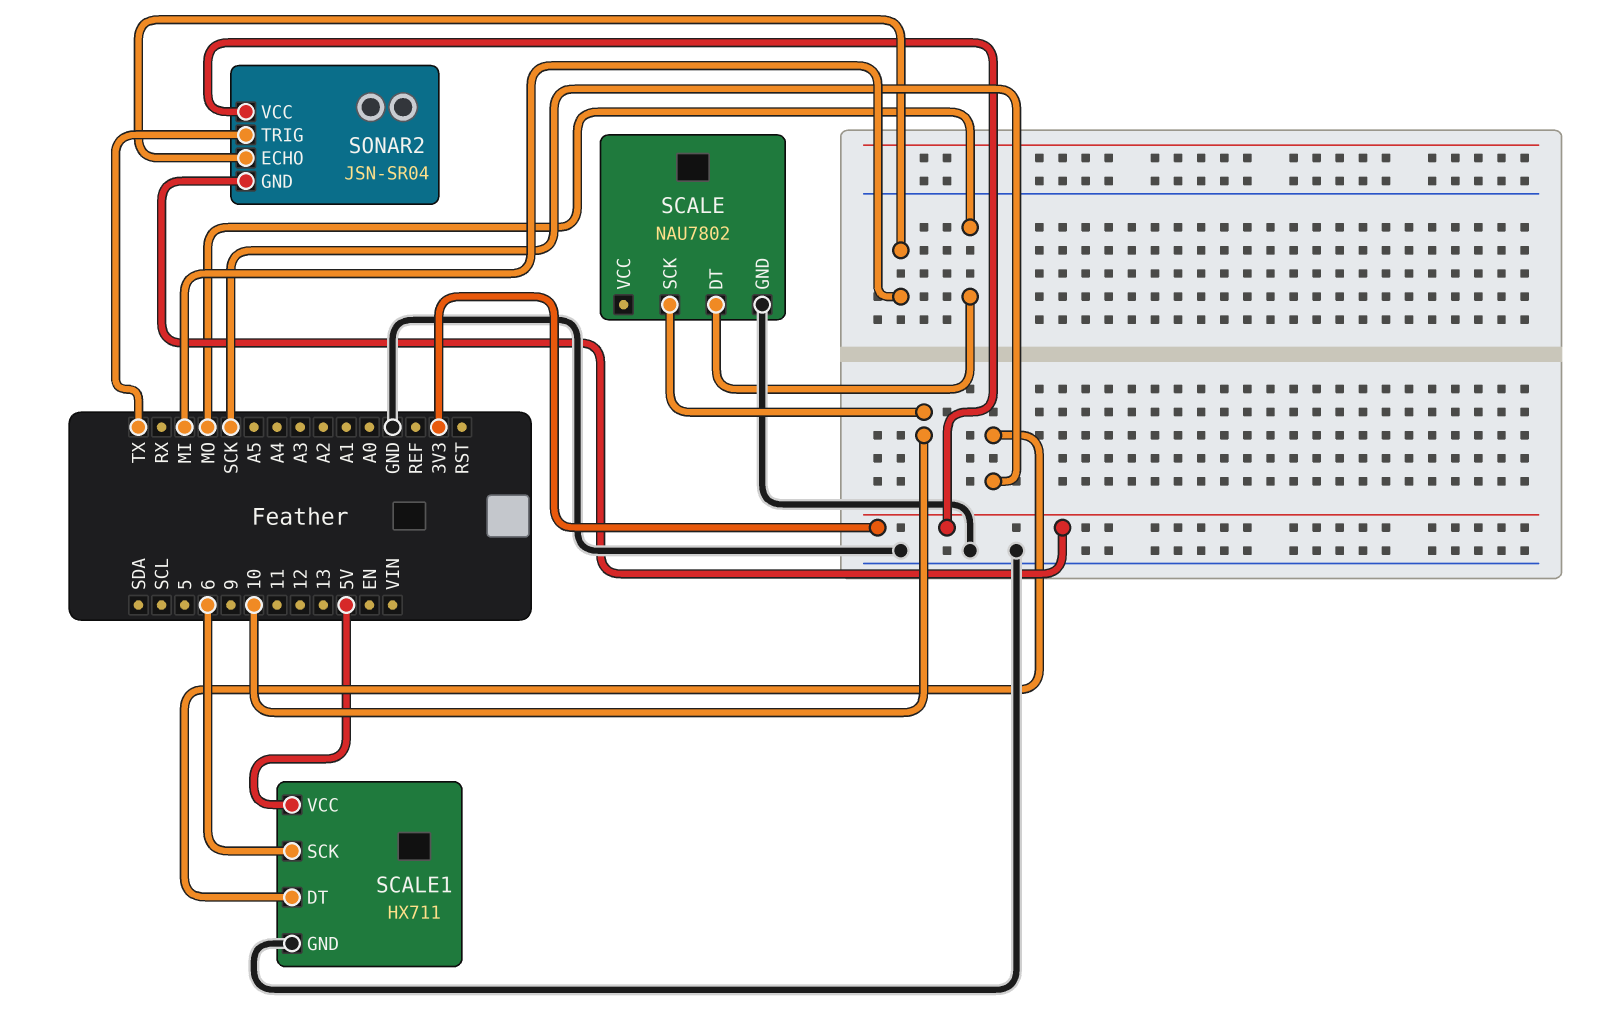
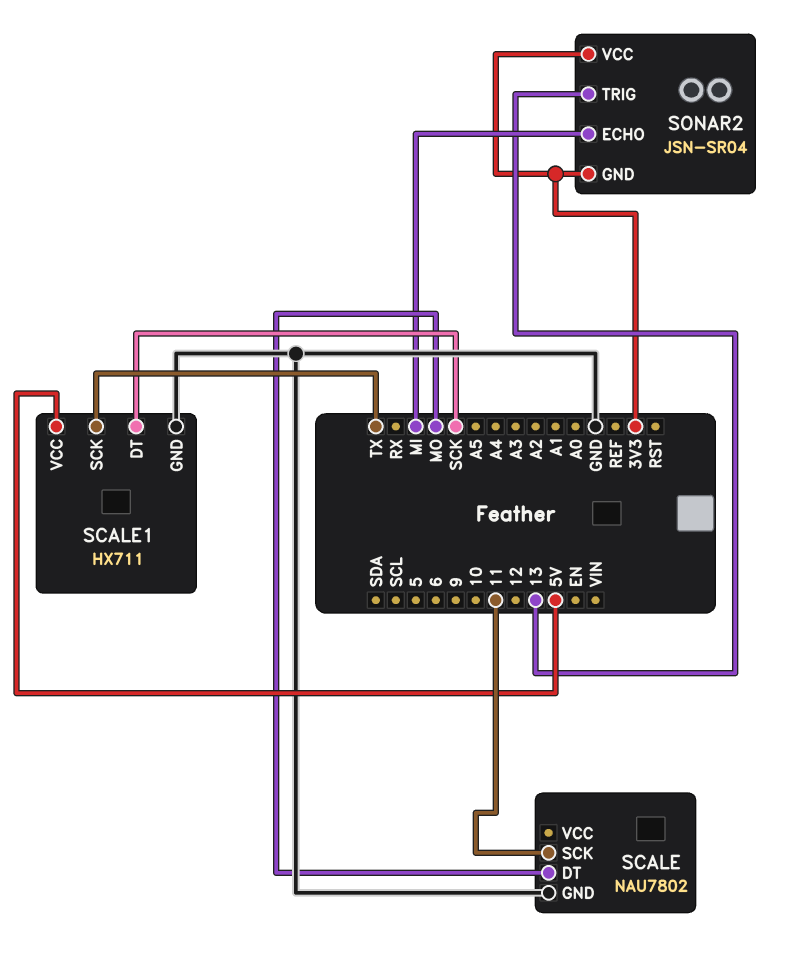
SCALE pin SCK: 10 -> 11
SCALE1 pin SCK: 6 -> TX
SONAR2 pin TRIG: TX -> 13

